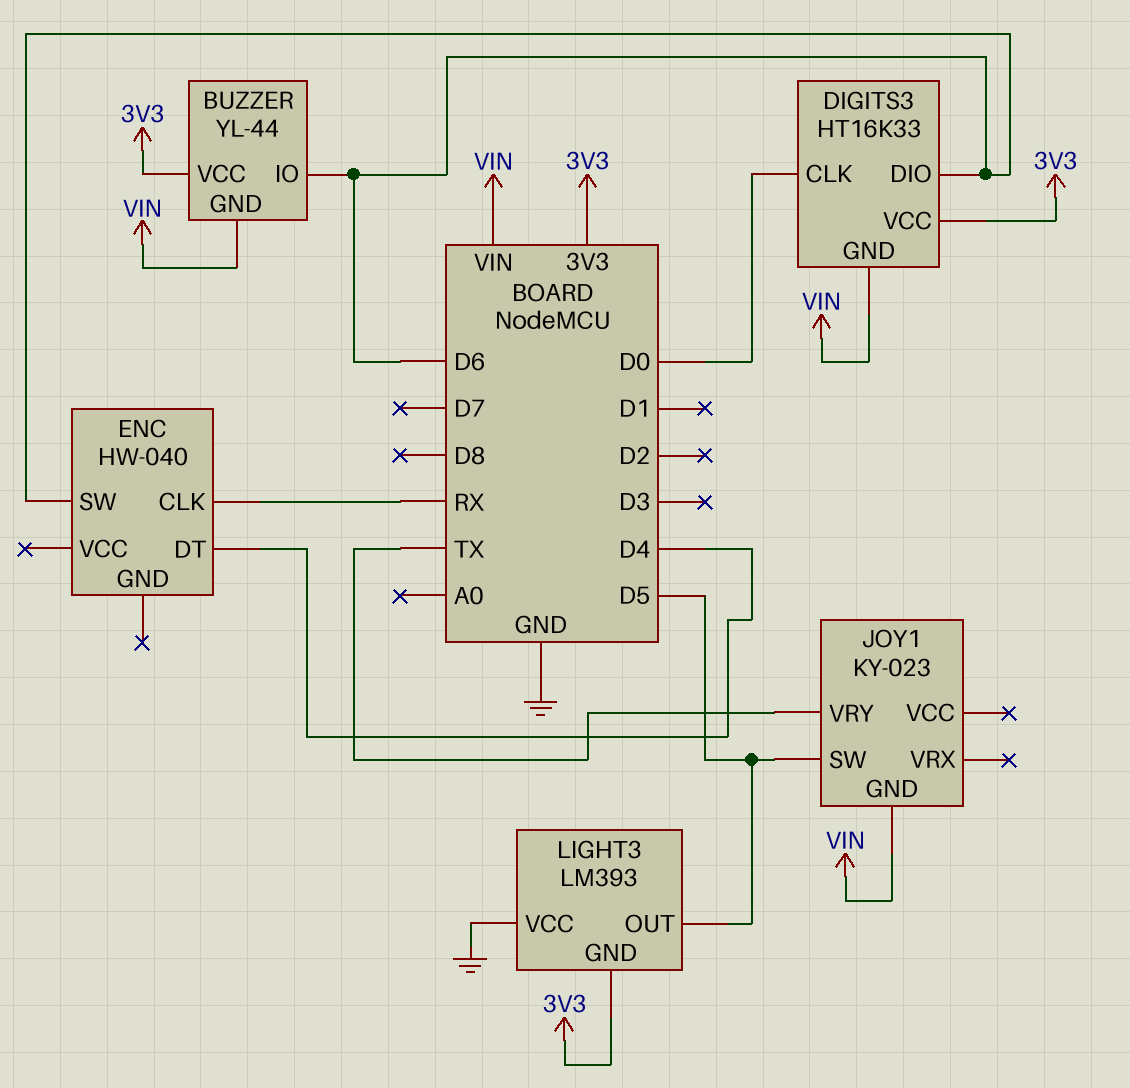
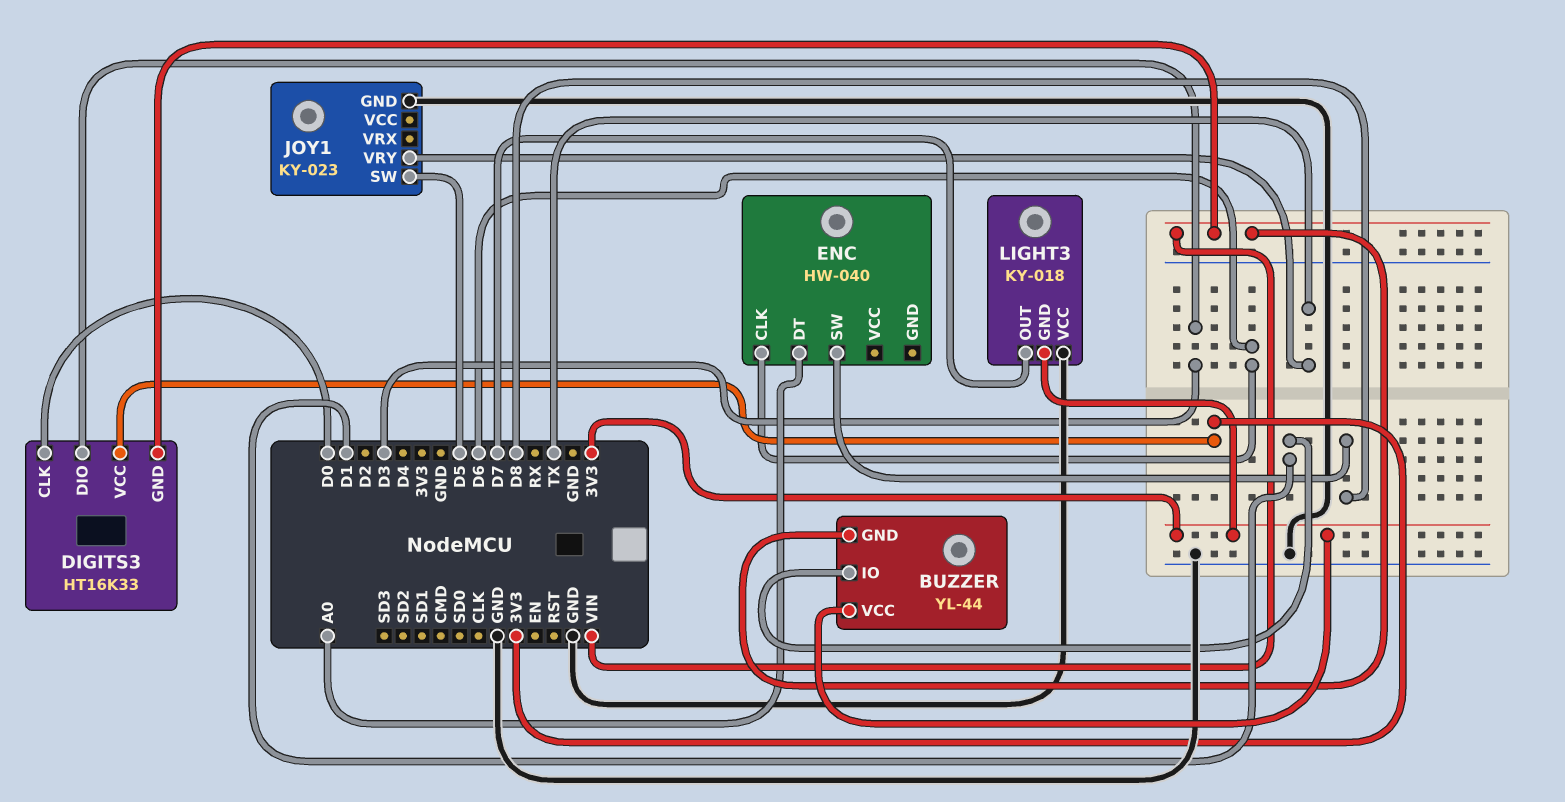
BUZZER pin IO: D6 -> D1
DIGITS3 pin DIO: D6 -> D3
ENC pin CLK: RX -> D6
ENC pin DT: D4 -> A0
ENC pin SW: D6 -> D8
JOY1 pin GND: VIN -> GND
LIGHT3: LM393 -> KY-018
LIGHT3 pin OUT: D5 -> D7

